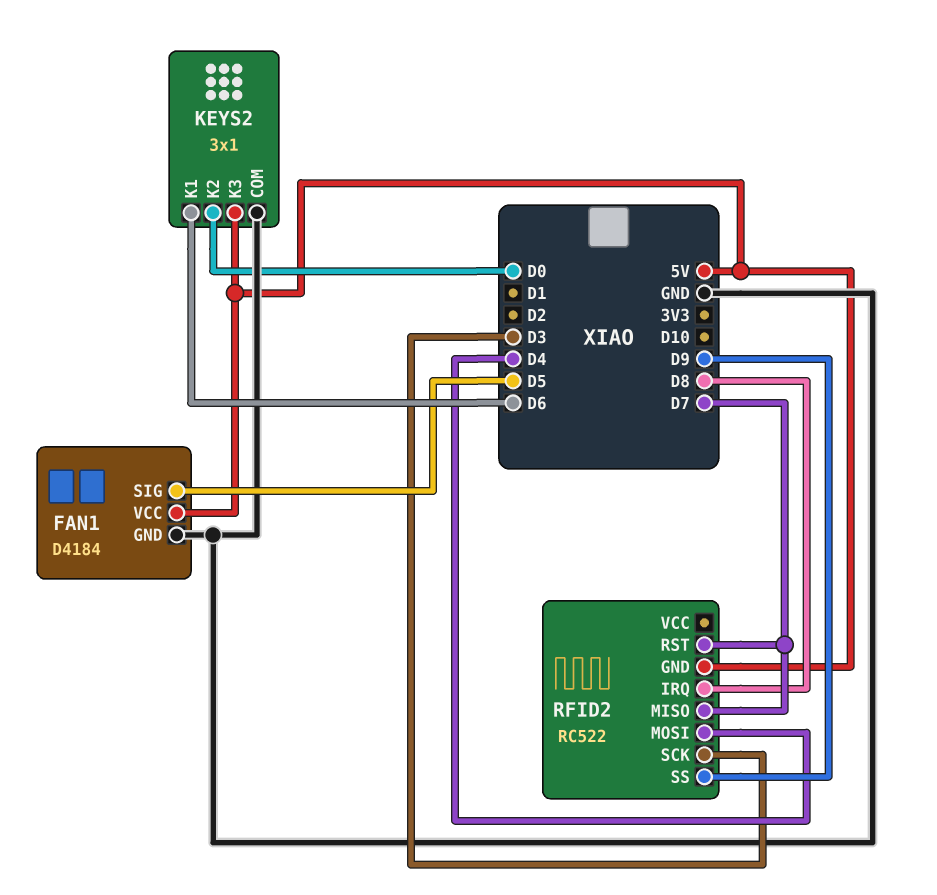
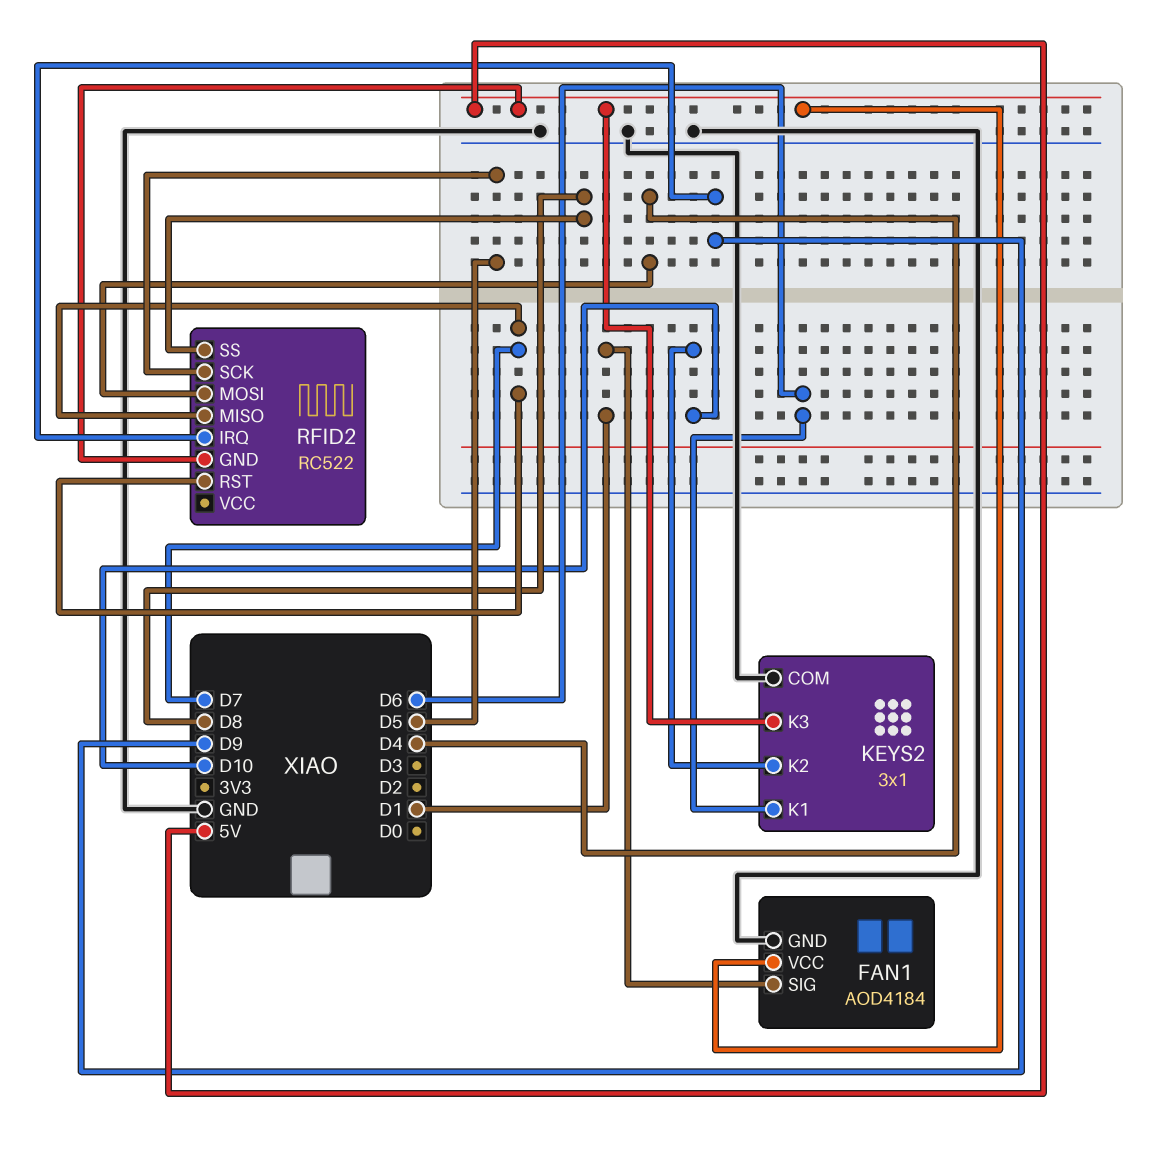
FAN1: D4184 -> AOD4184
FAN1 pin SIG: D5 -> D1
KEYS2 pin K2: D0 -> D10
RFID2 pin IRQ: D8 -> D9
RFID2 pin SCK: D3 -> D5
RFID2 pin SS: D9 -> D8

